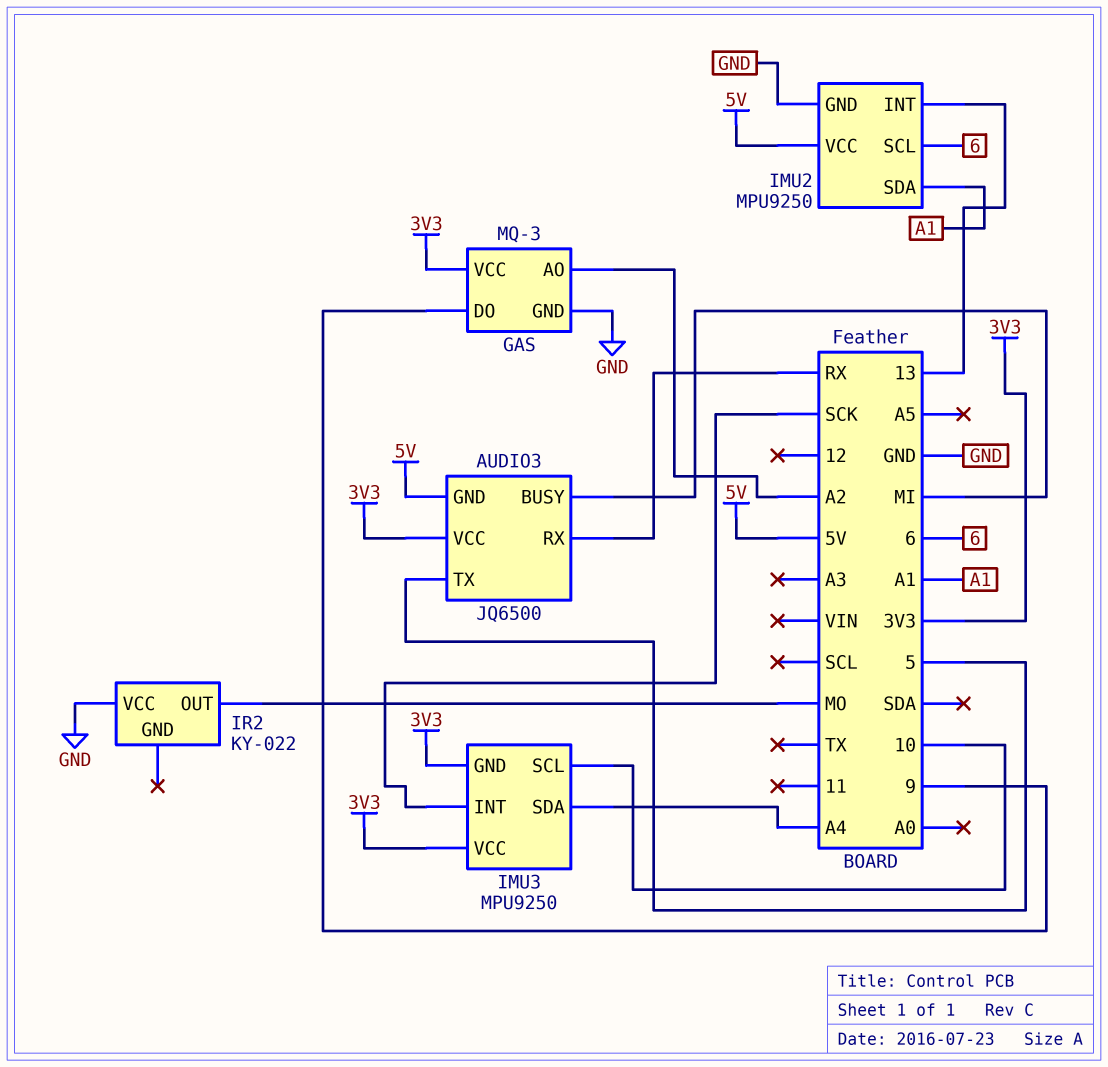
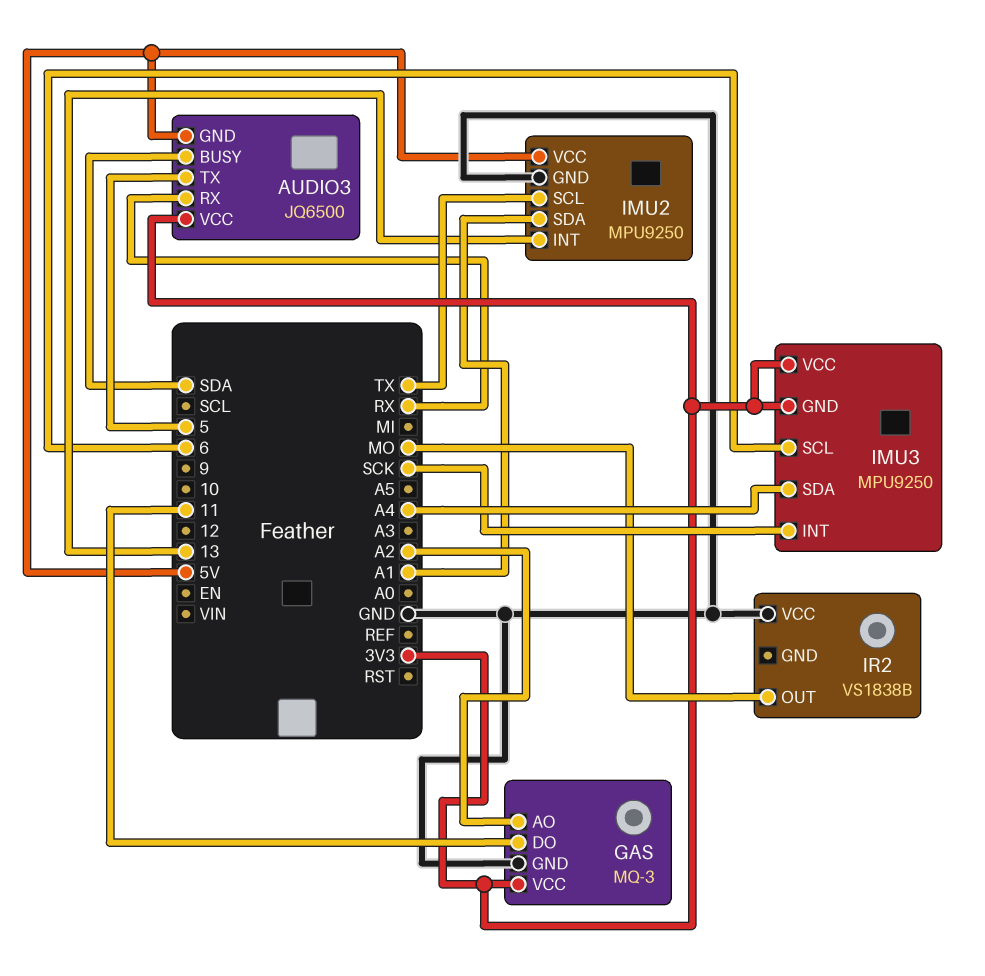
AUDIO3 pin BUSY: MI -> SDA
GAS pin DO: 9 -> 11
IMU2 pin SCL: 6 -> TX
IMU3 pin SCL: 10 -> 6
IR2: KY-022 -> VS1838B

